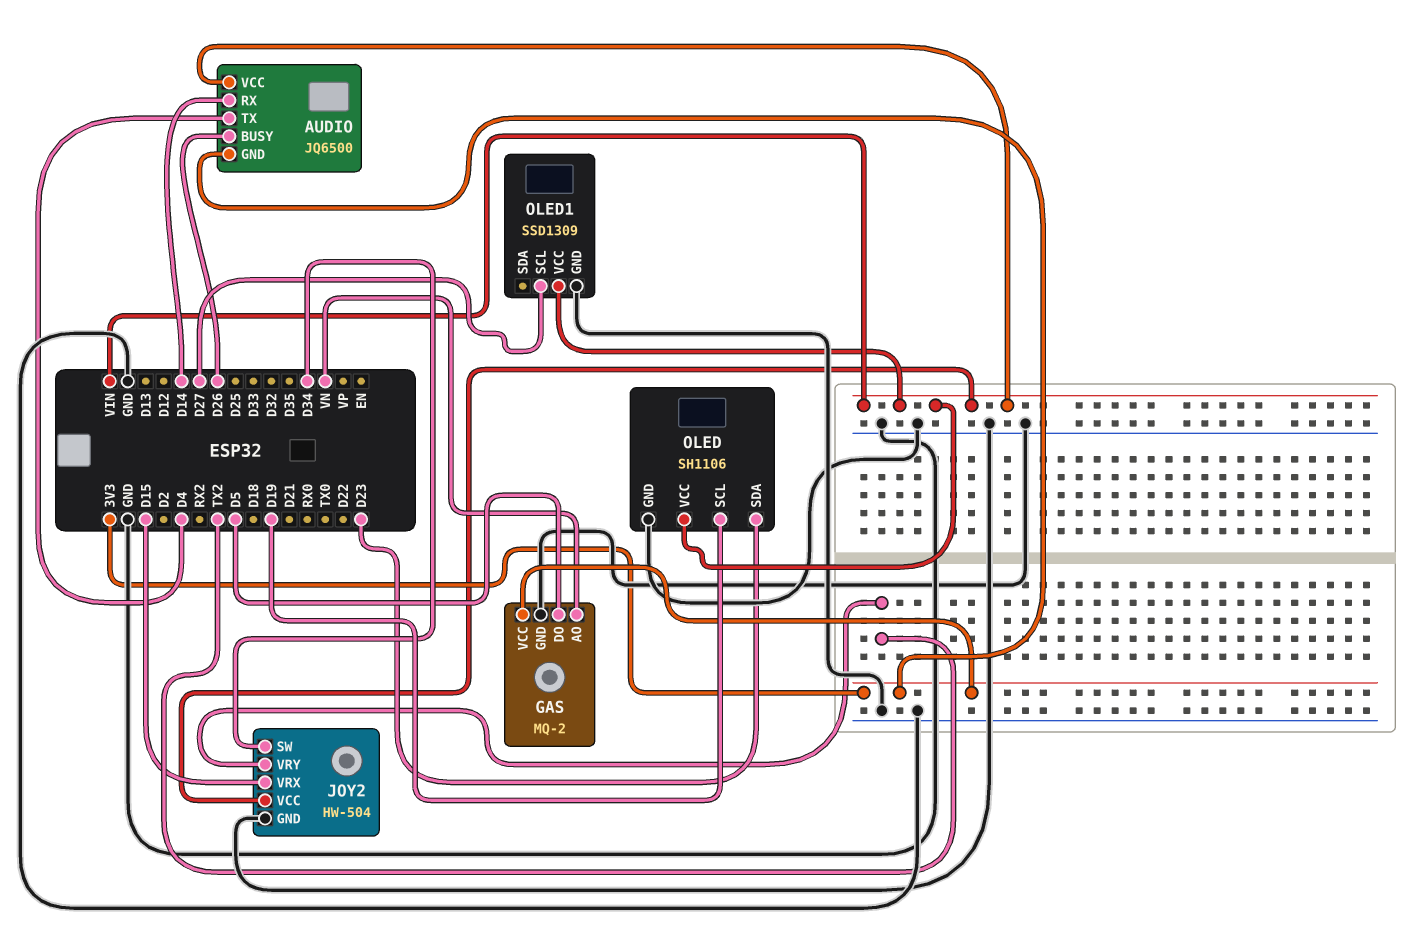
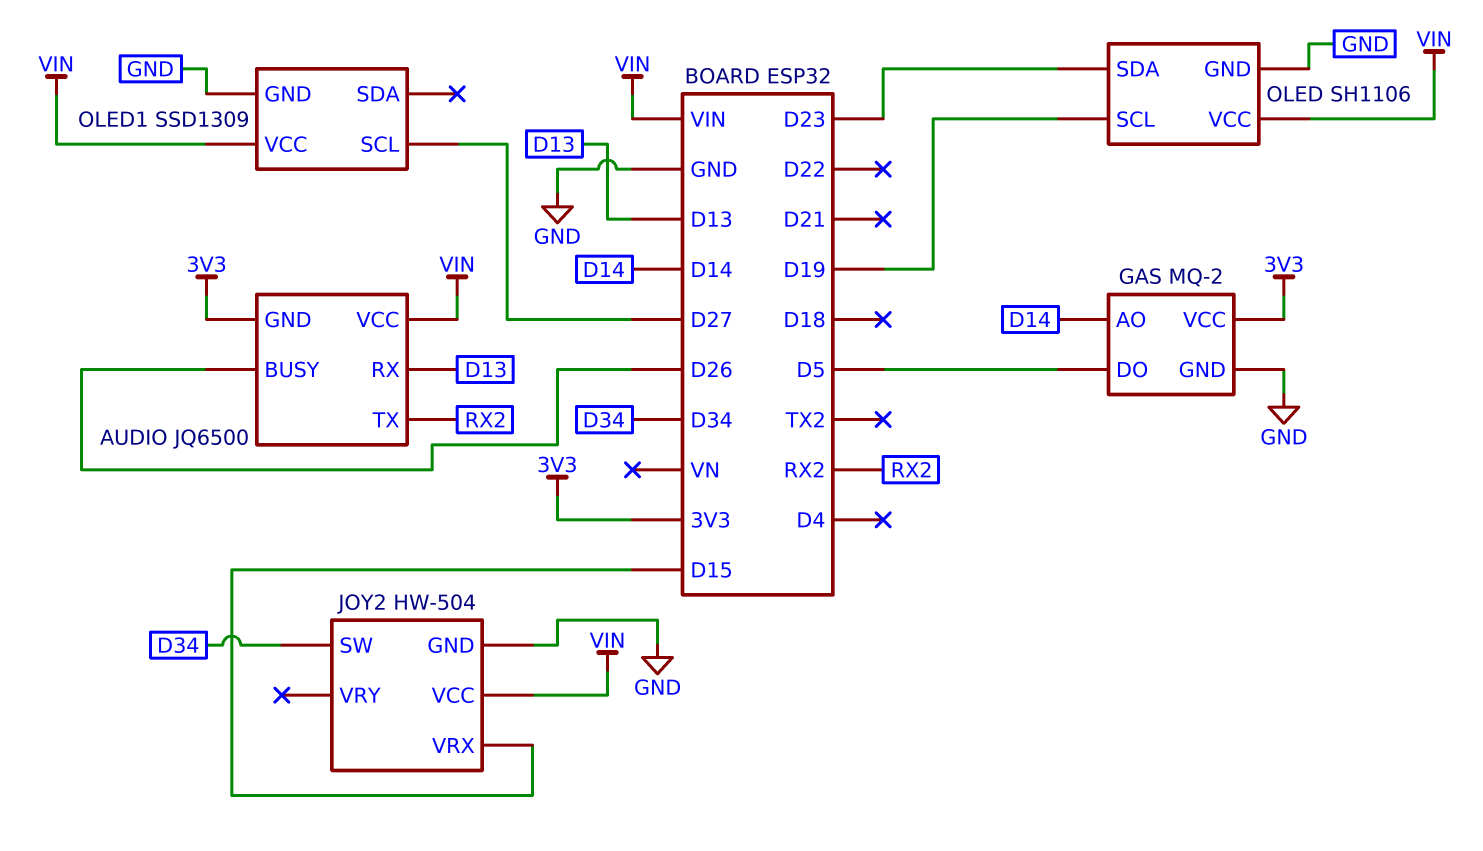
AUDIO pin RX: D14 -> D13
AUDIO pin TX: D4 -> RX2
GAS pin AO: VN -> D14
JOY2 pin VRY: TX2 -> none

